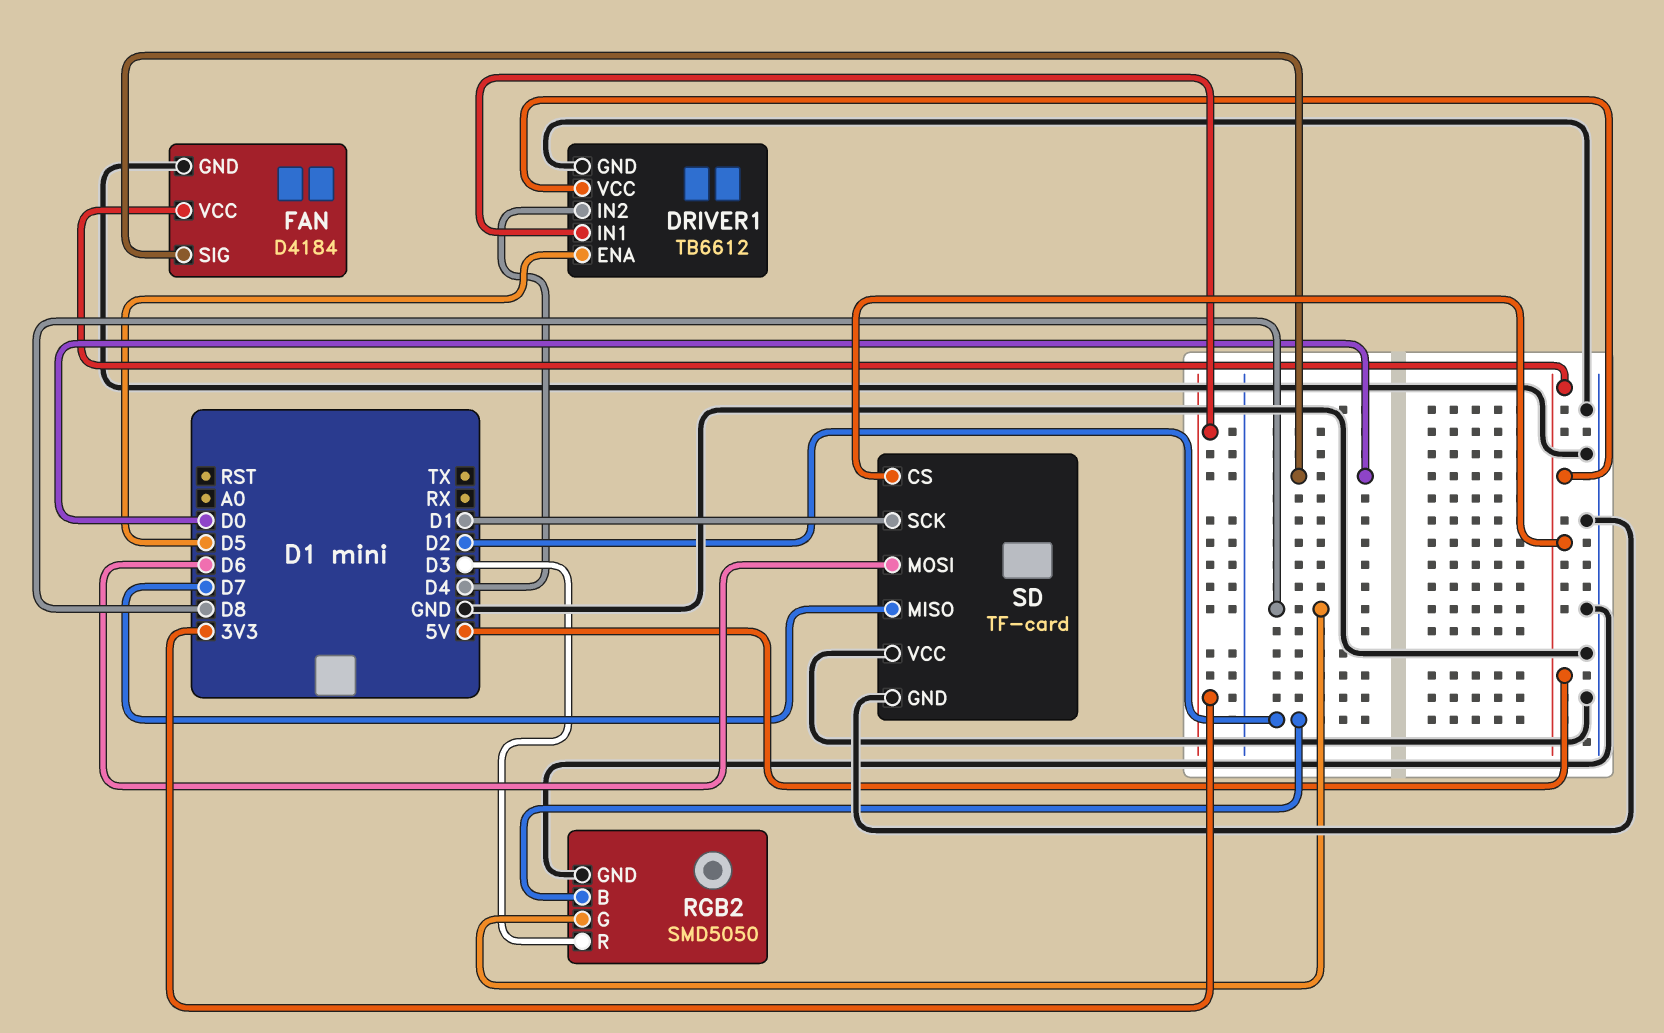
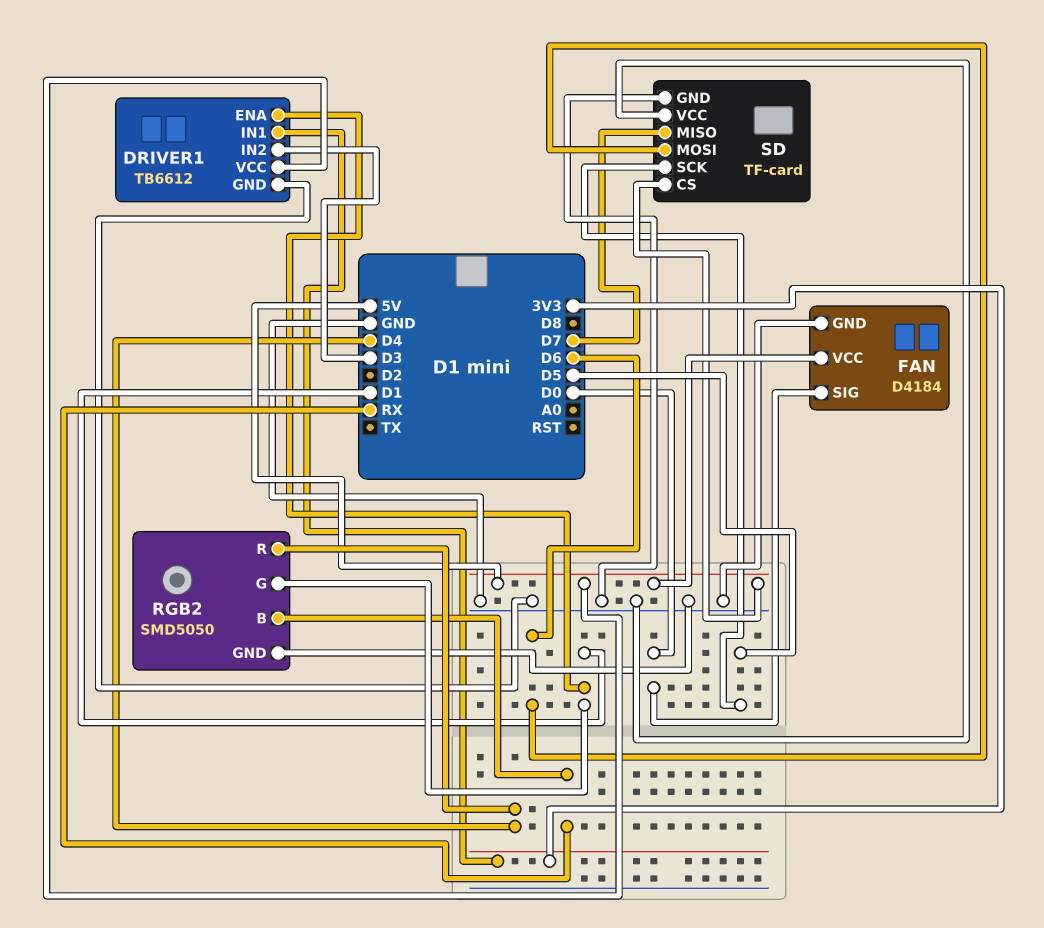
DRIVER1 pin ENA: D5 -> D1
DRIVER1 pin IN2: D4 -> D3
RGB2 pin B: D2 -> RX
RGB2 pin G: D8 -> D1
RGB2 pin R: D3 -> D4
SD pin SCK: D1 -> D5

